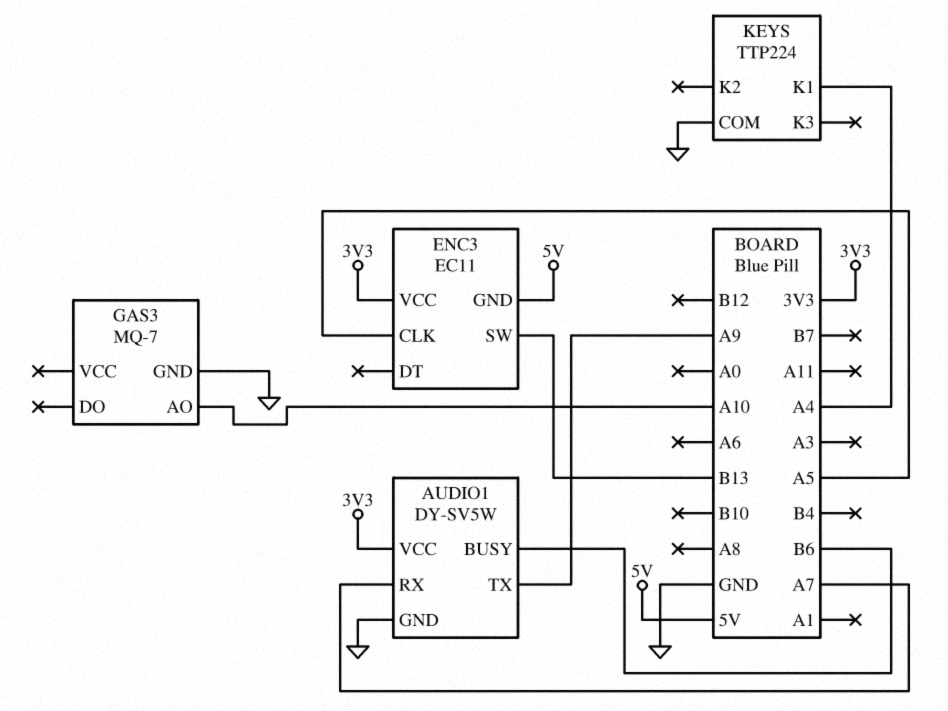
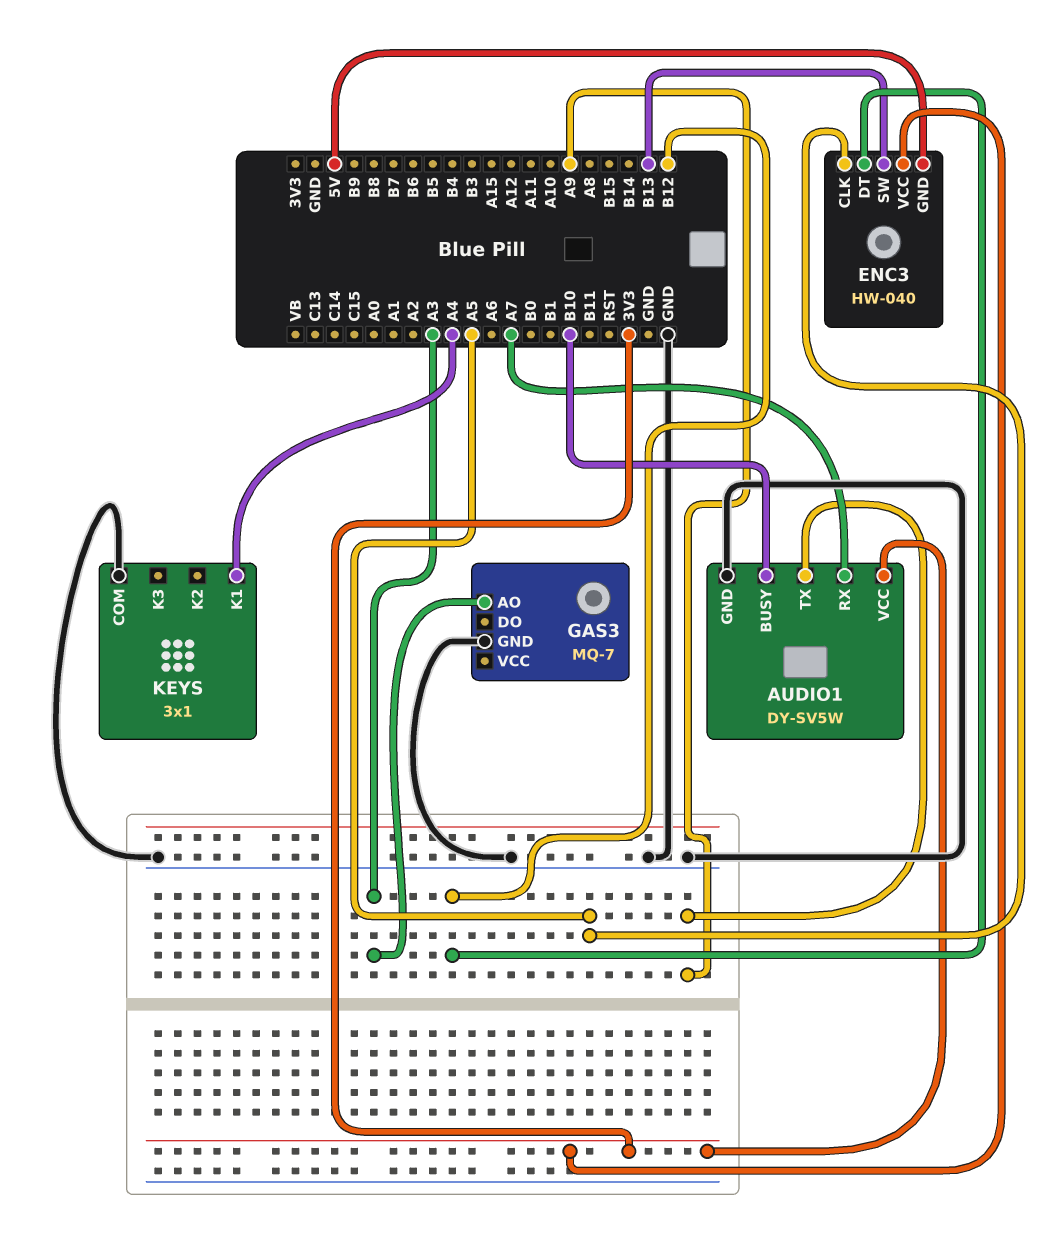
AUDIO1 pin BUSY: B6 -> B10
ENC3: EC11 -> HW-040
ENC3 pin DT: none -> B12
GAS3 pin AO: A10 -> A3
KEYS: TTP224 -> 3x1

